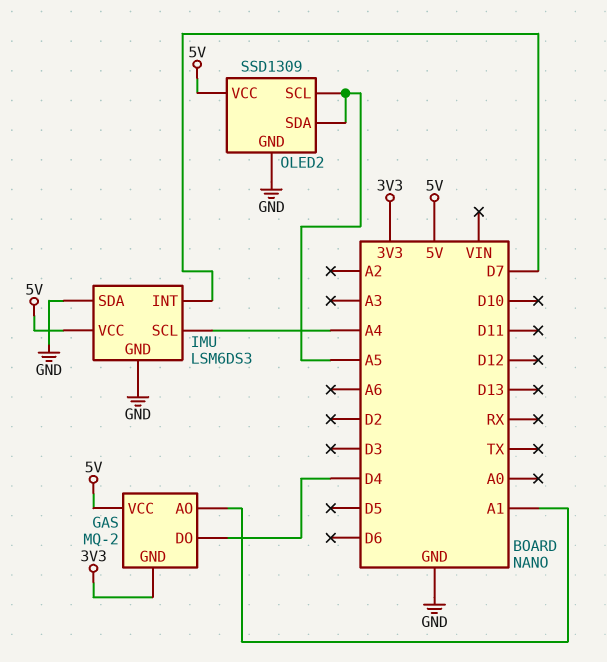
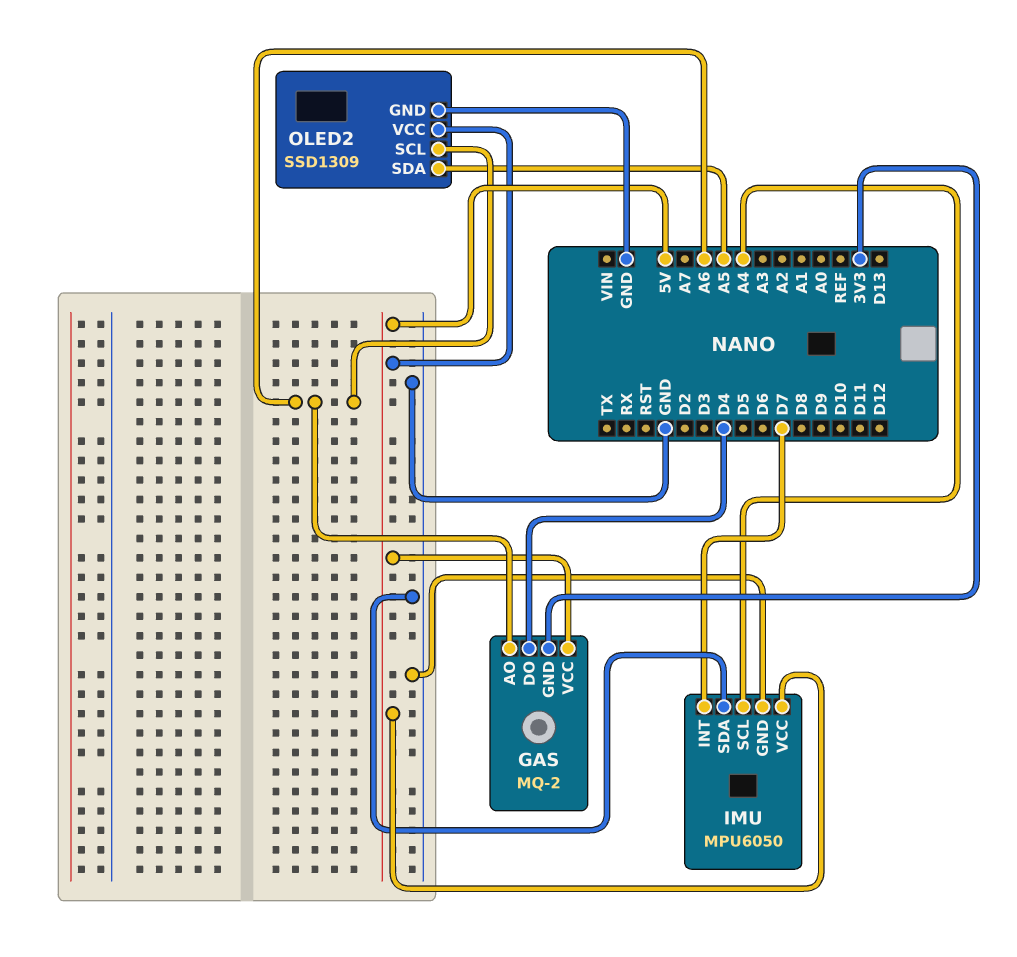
GAS pin AO: A1 -> A6
IMU: LSM6DS3 -> MPU6050
OLED2 pin SCL: A5 -> A6

